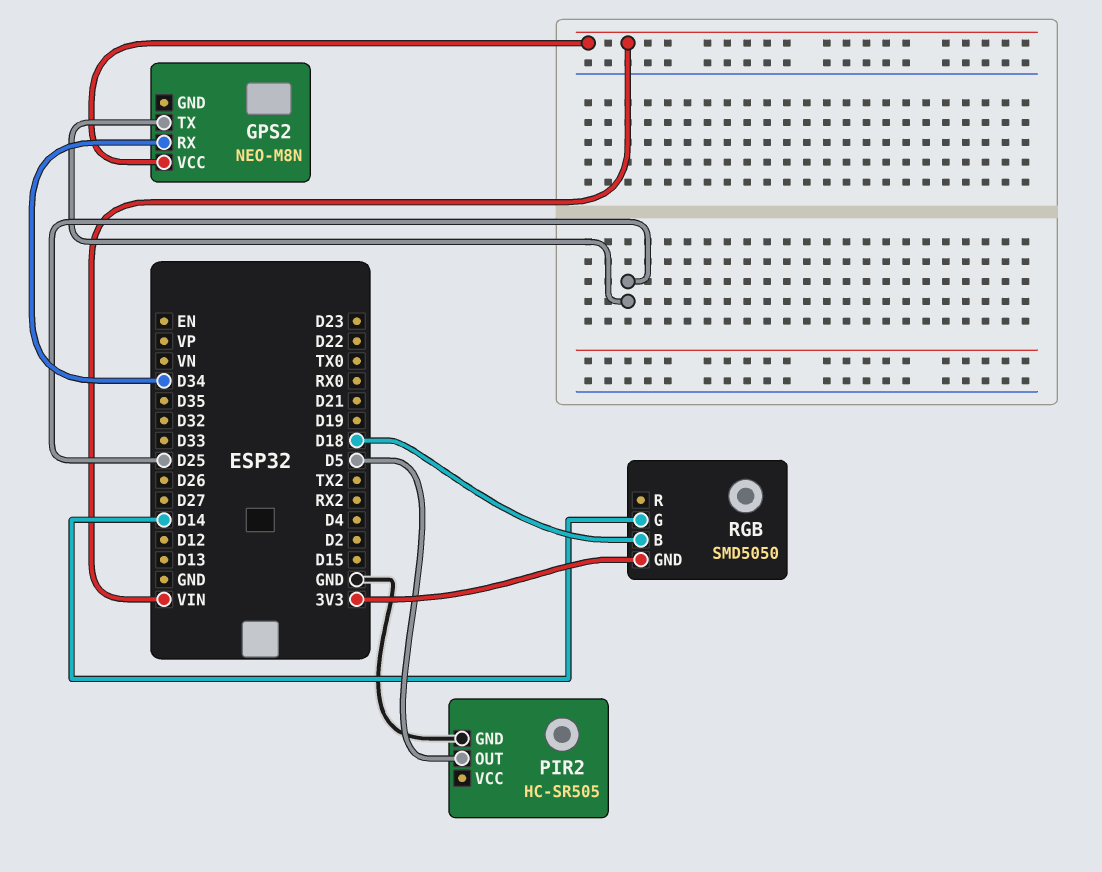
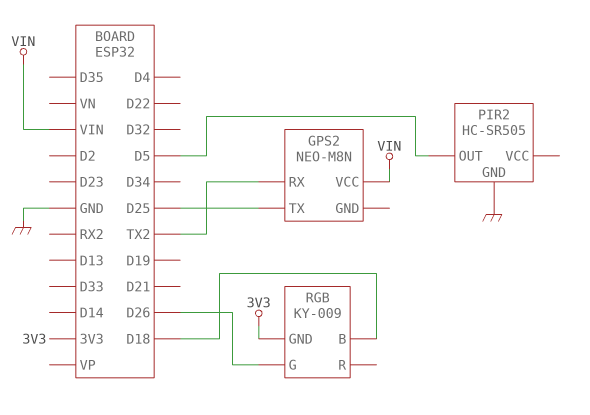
GPS2 pin RX: D34 -> TX2
RGB: SMD5050 -> KY-009
RGB pin G: D14 -> D26

